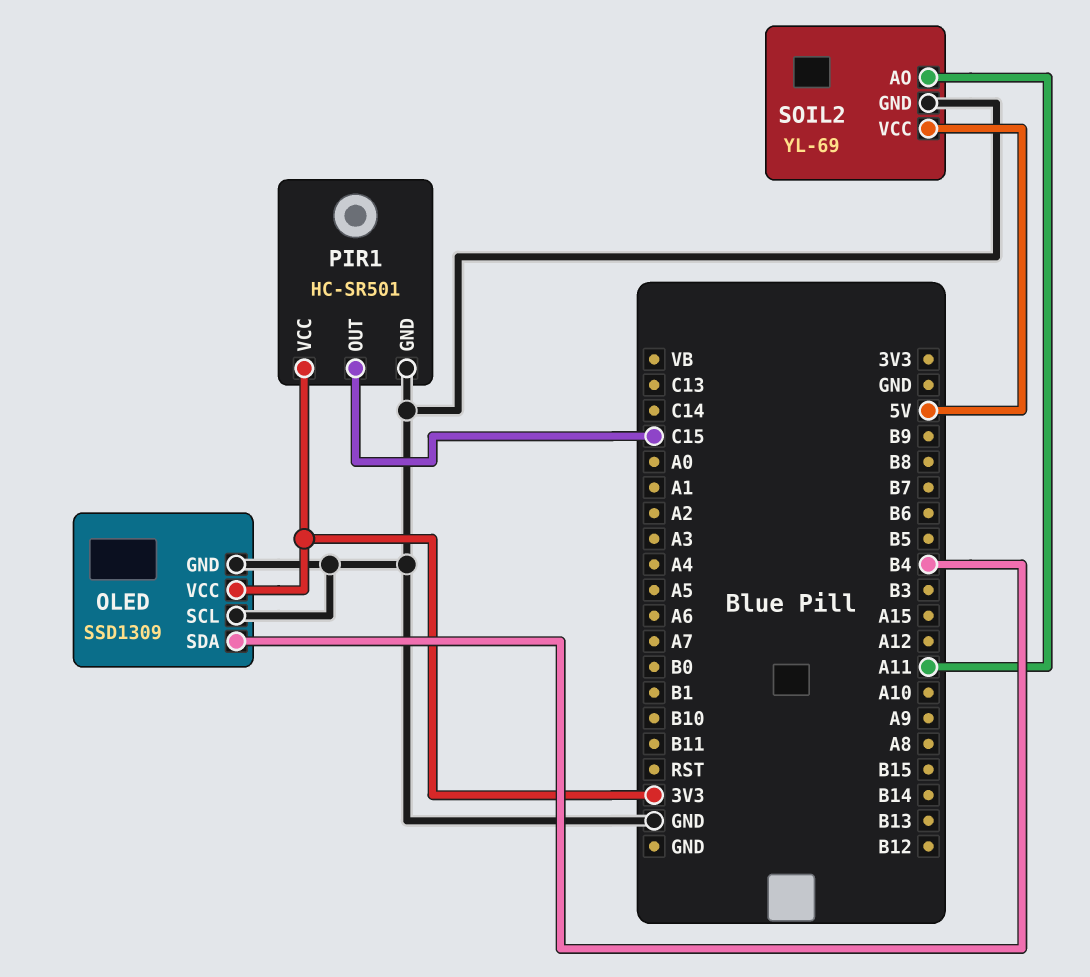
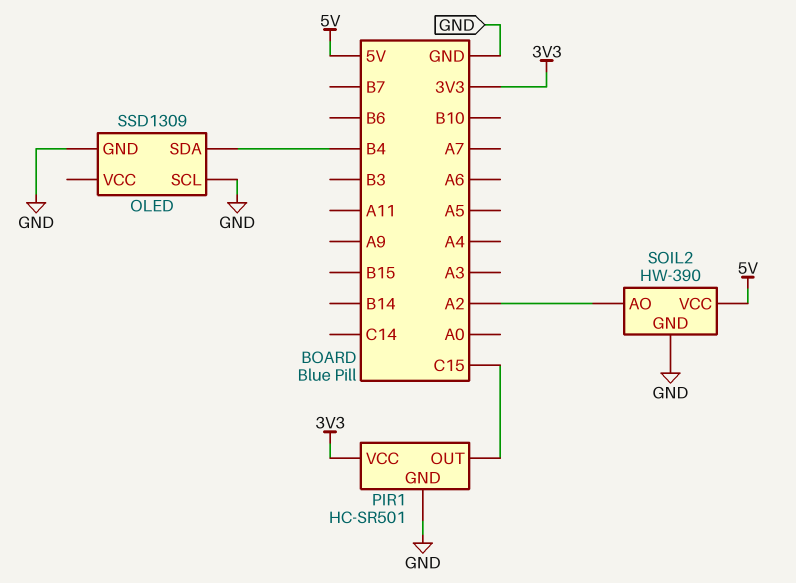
OLED pin VCC: 3V3 -> none
SOIL2: YL-69 -> HW-390
SOIL2 pin AO: A11 -> A2

